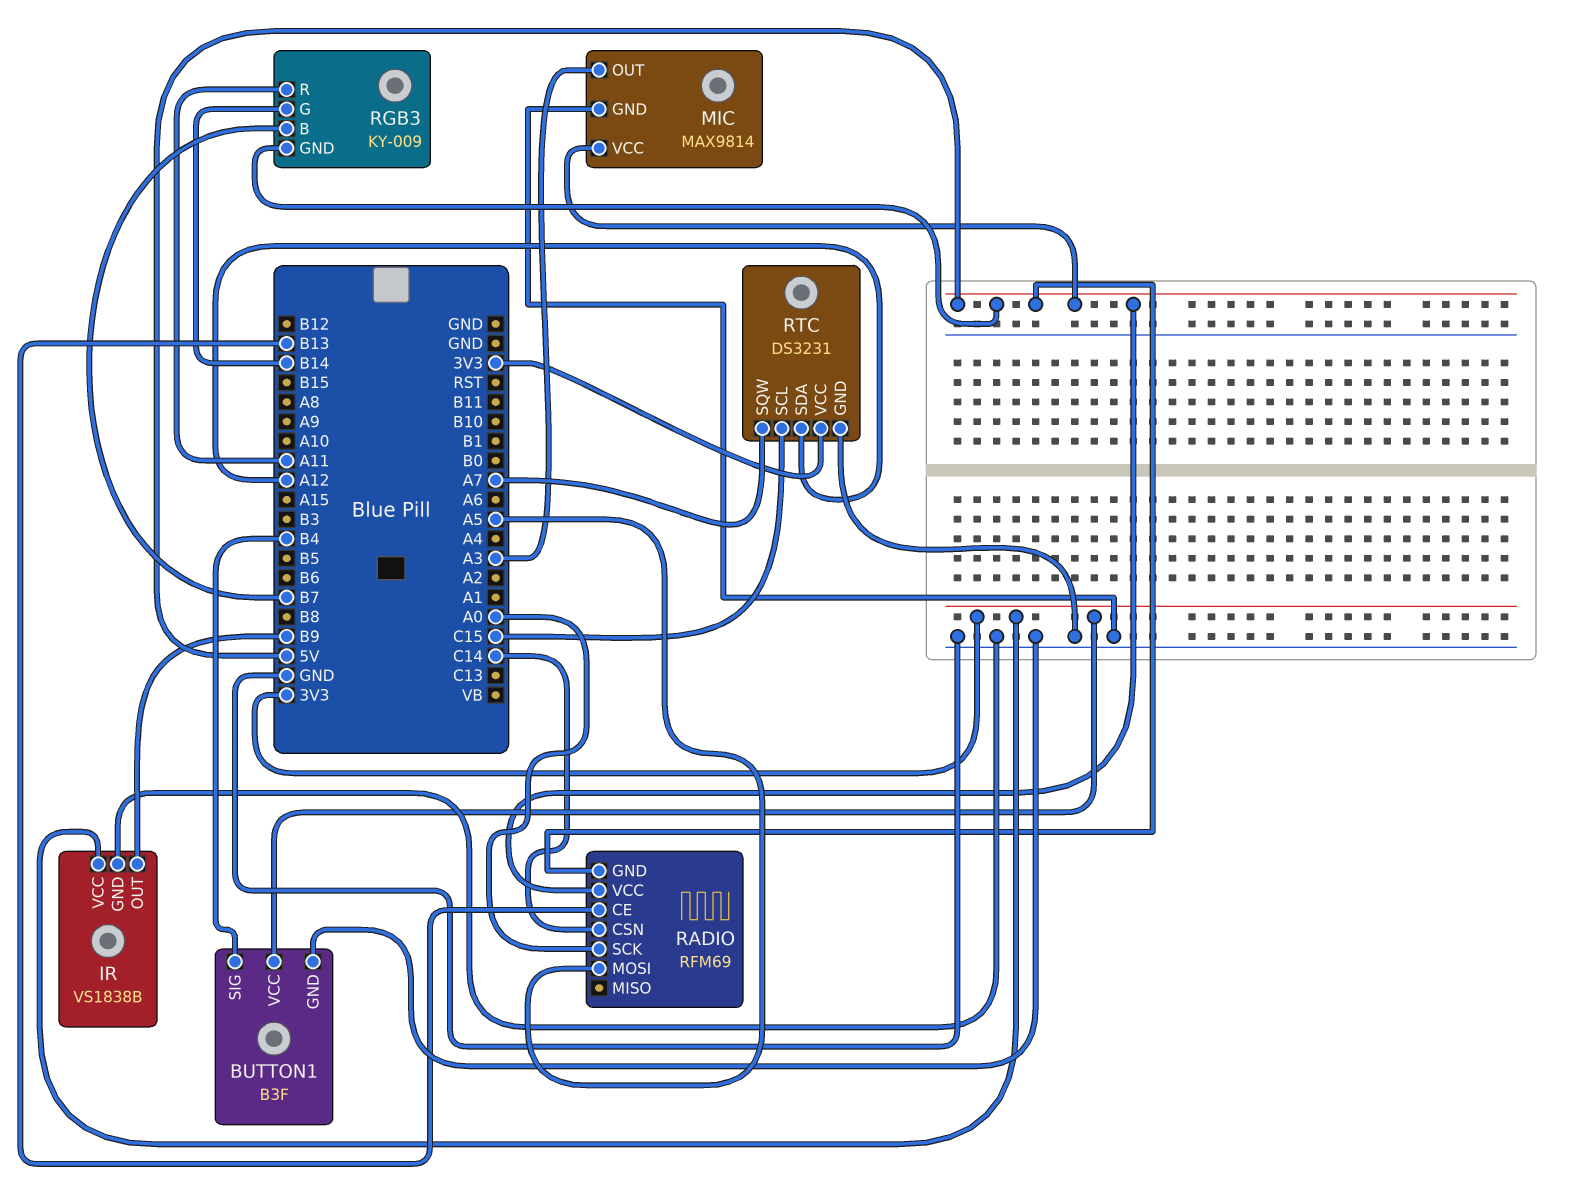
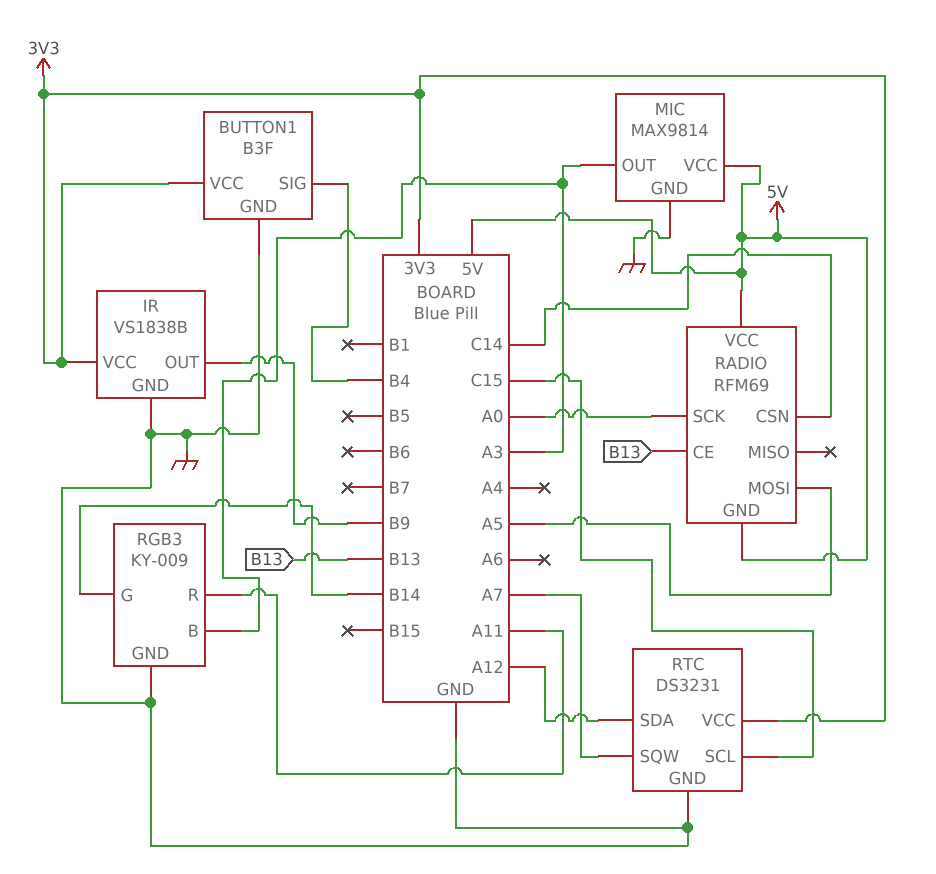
RGB3 pin B: B7 -> A3
RGB3 pin GND: 5V -> GND

